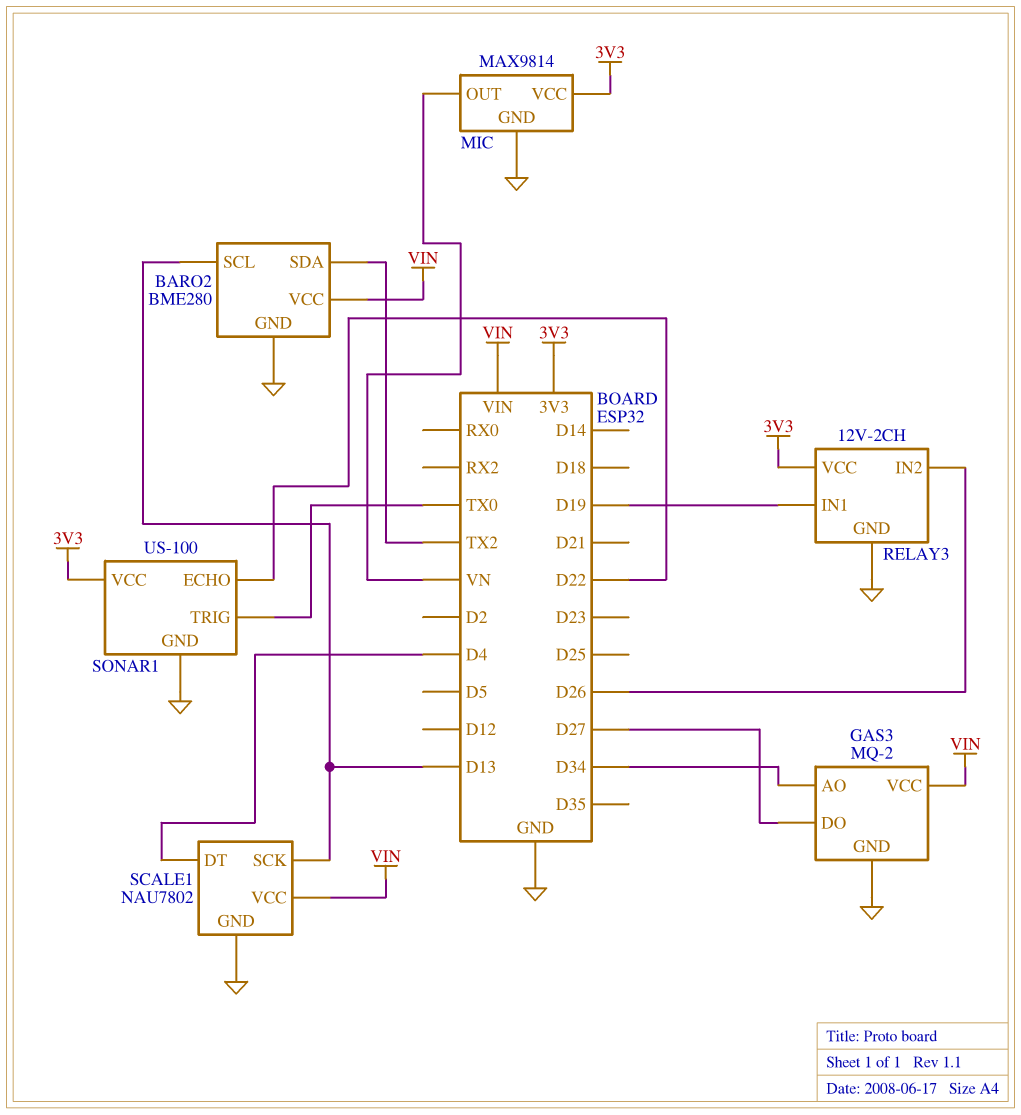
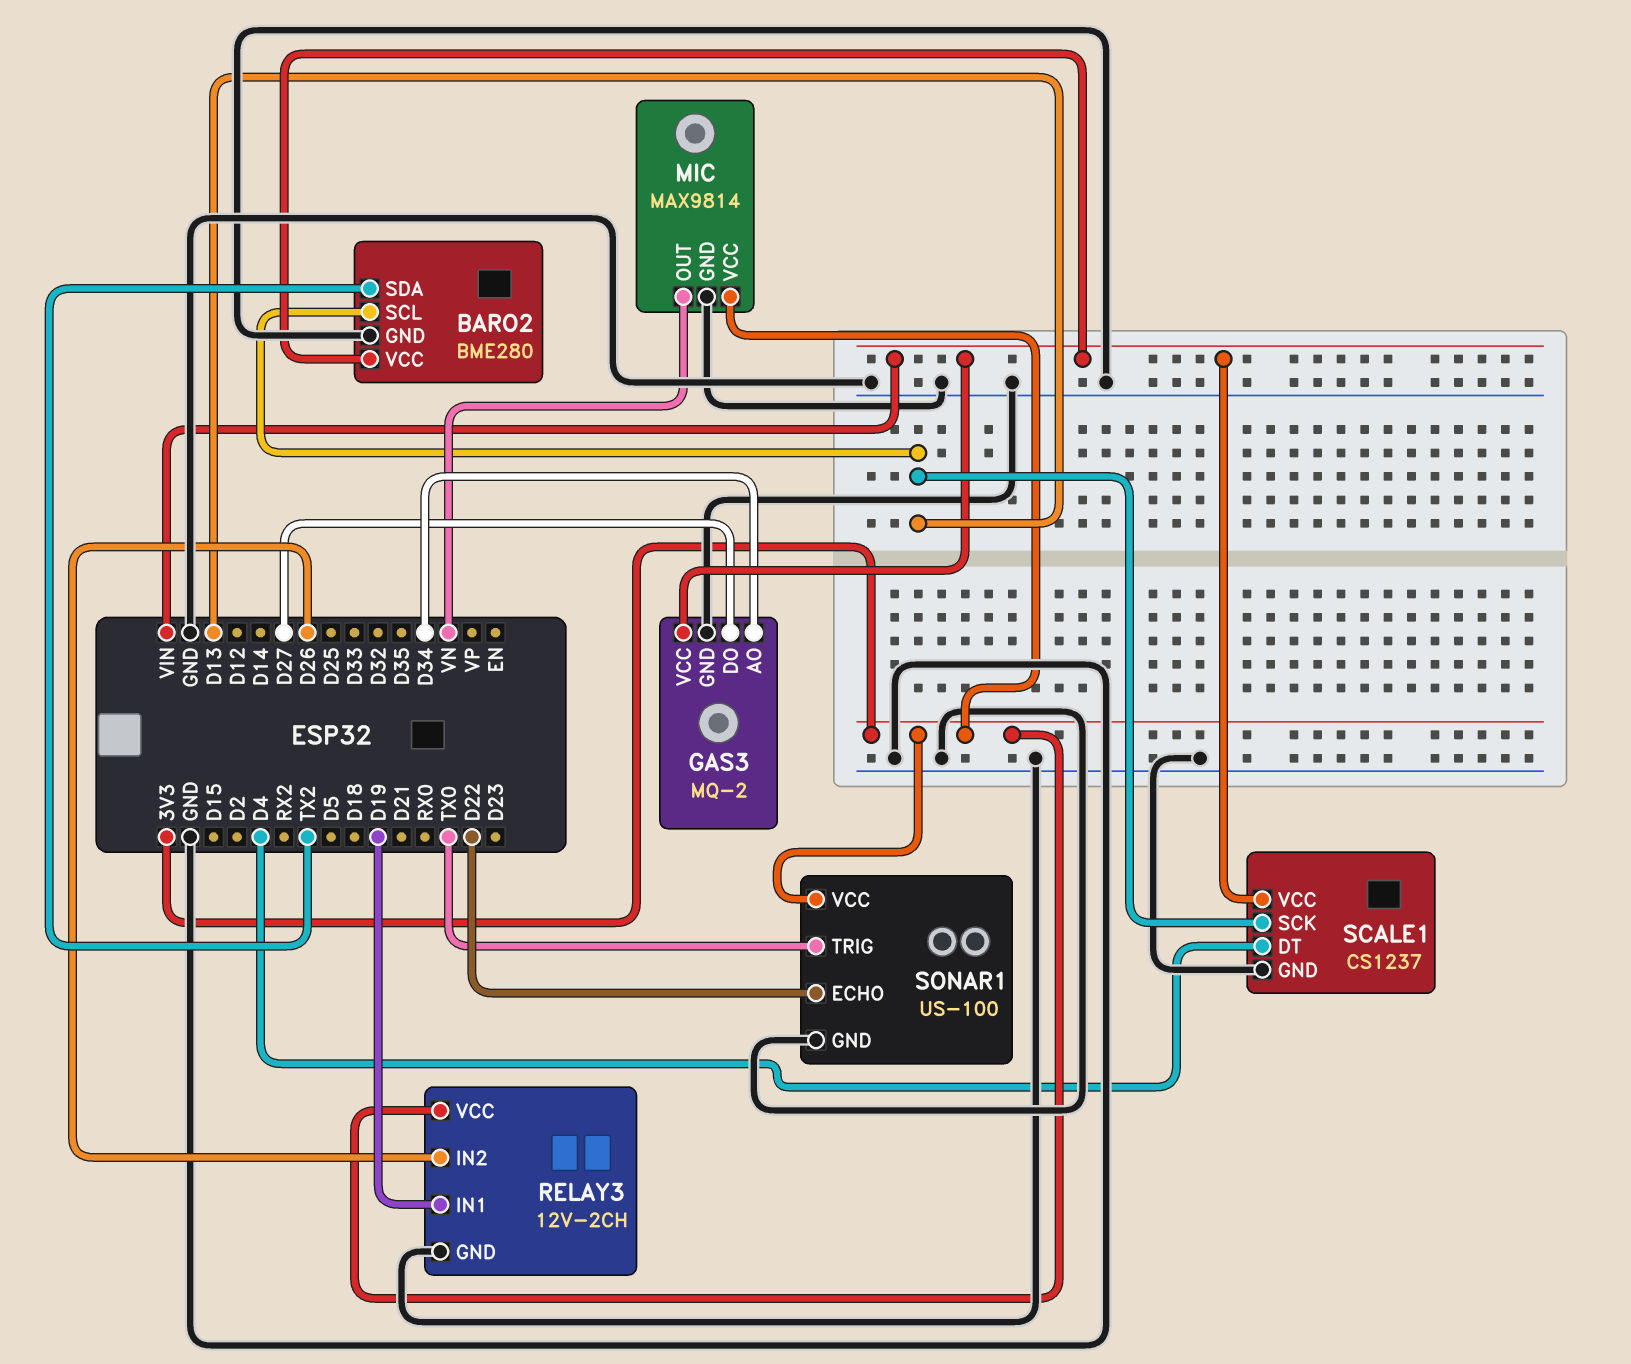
SCALE1: NAU7802 -> CS1237

